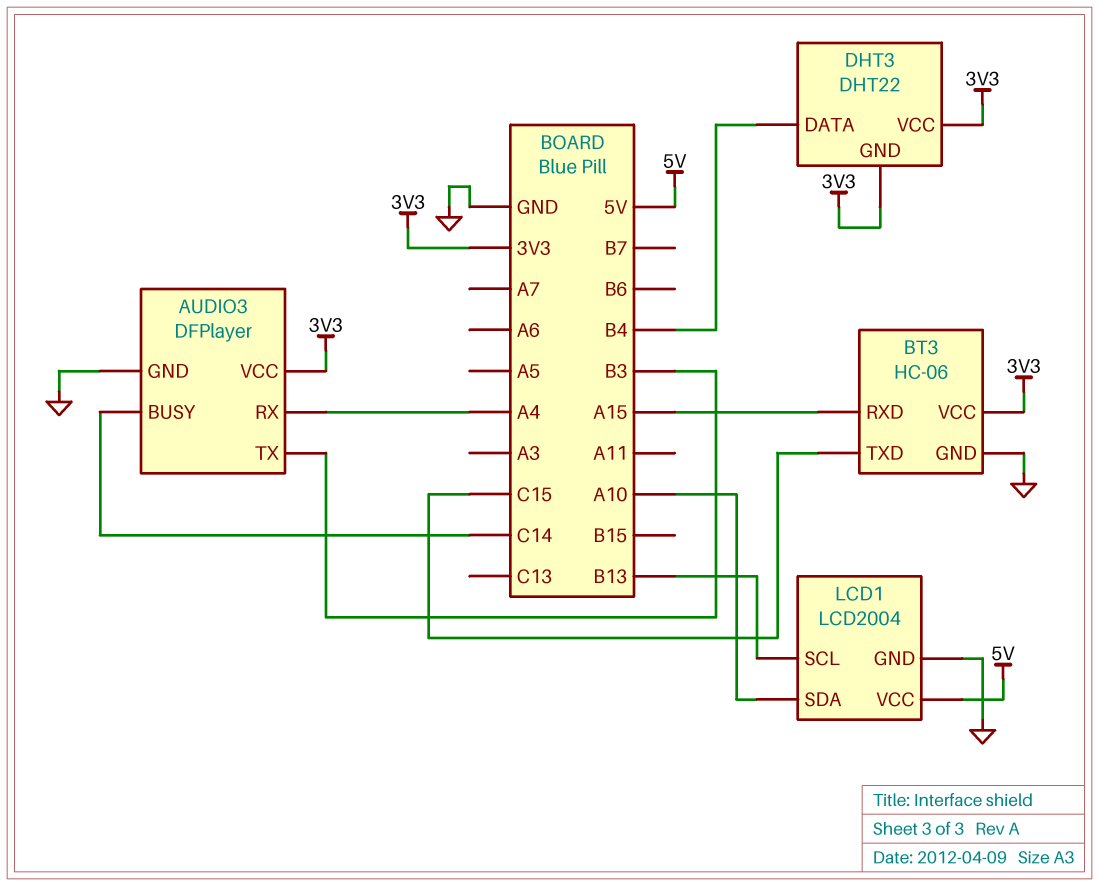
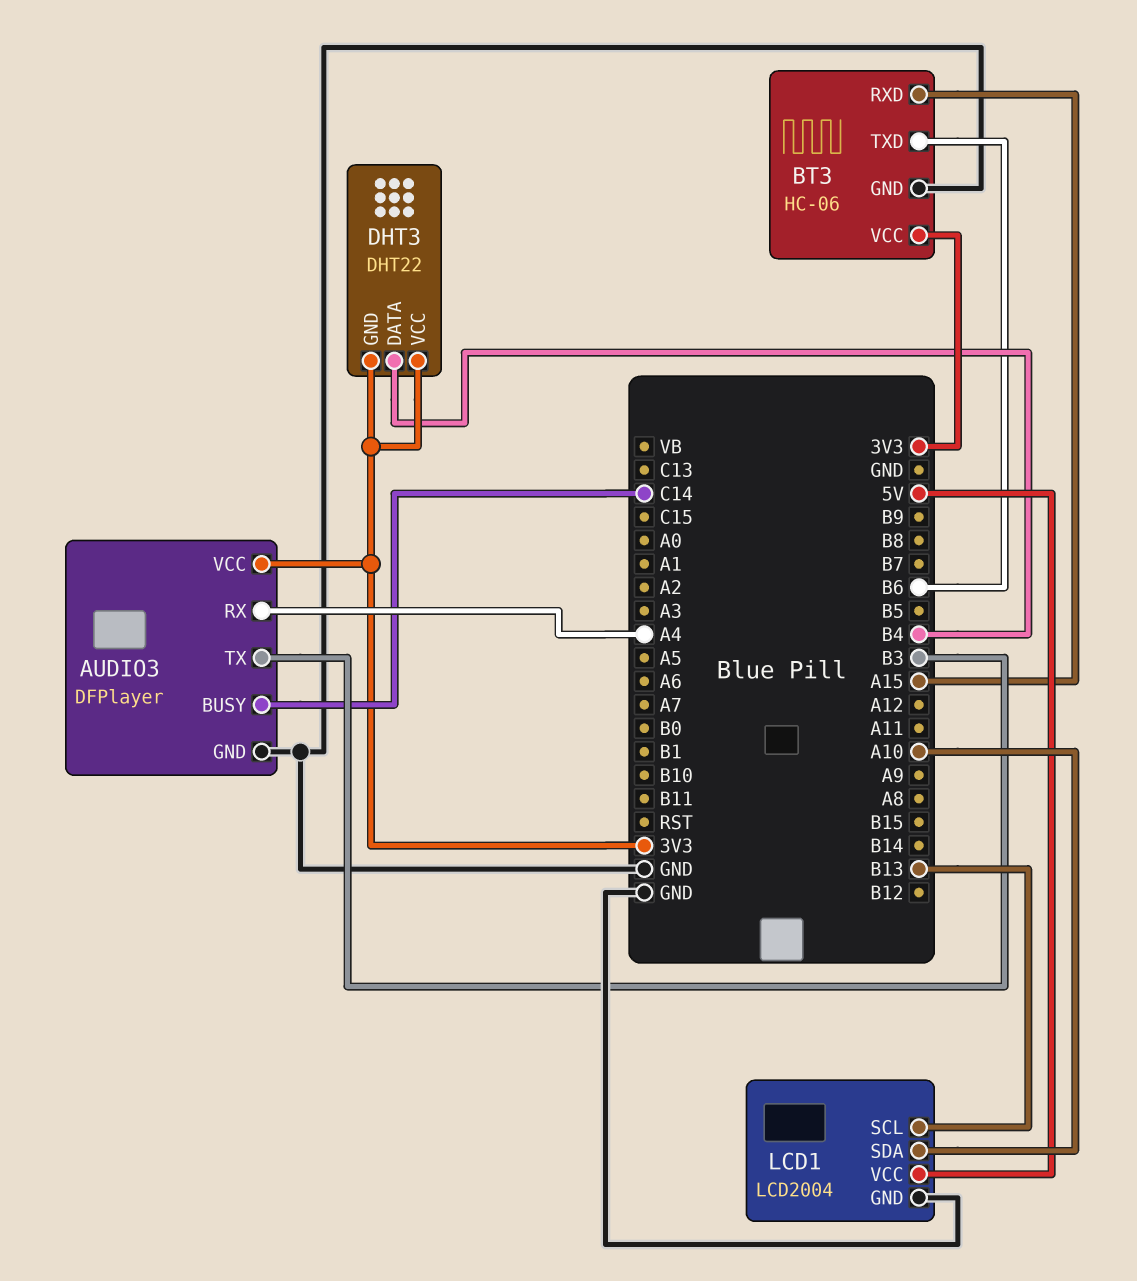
BT3 pin TXD: C15 -> B6

